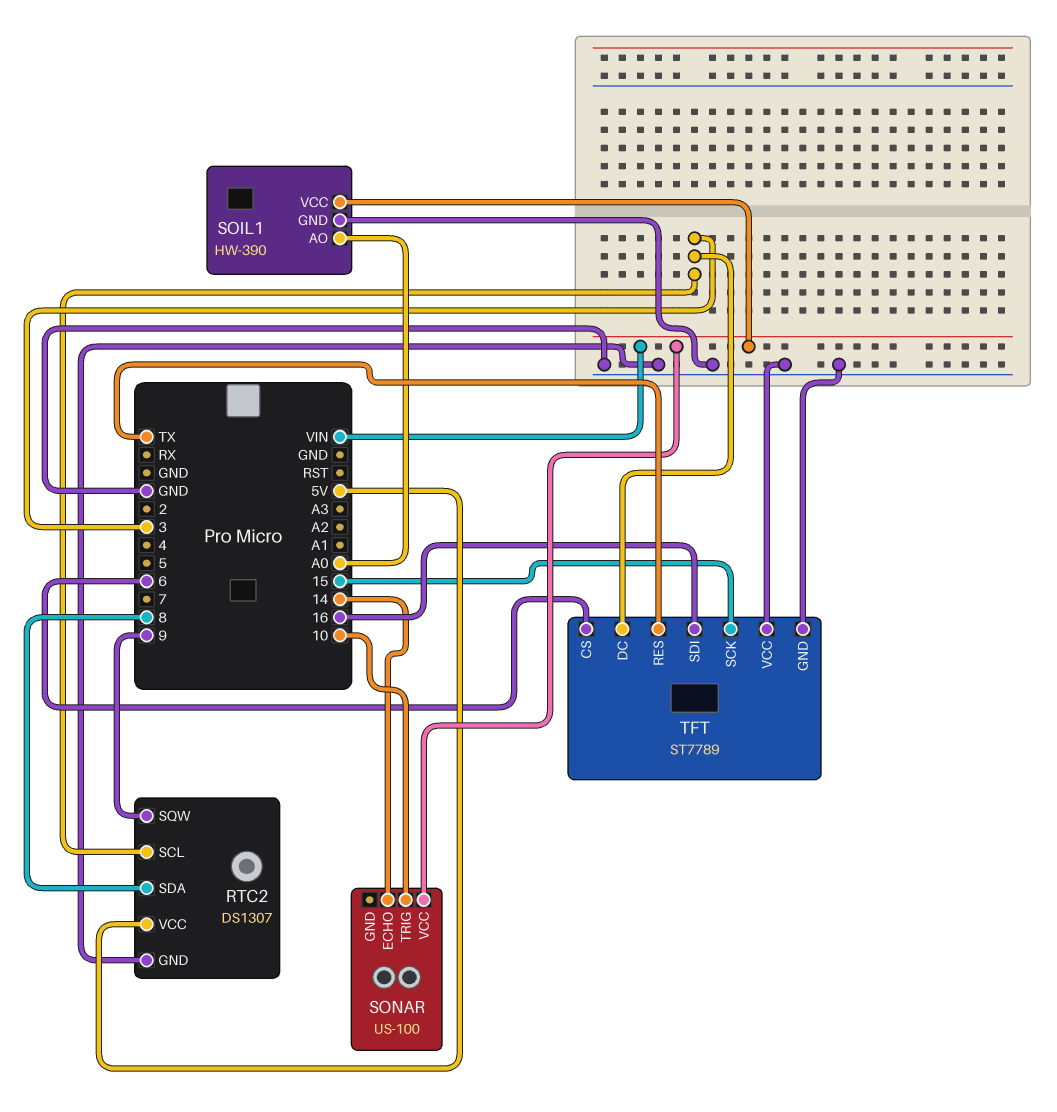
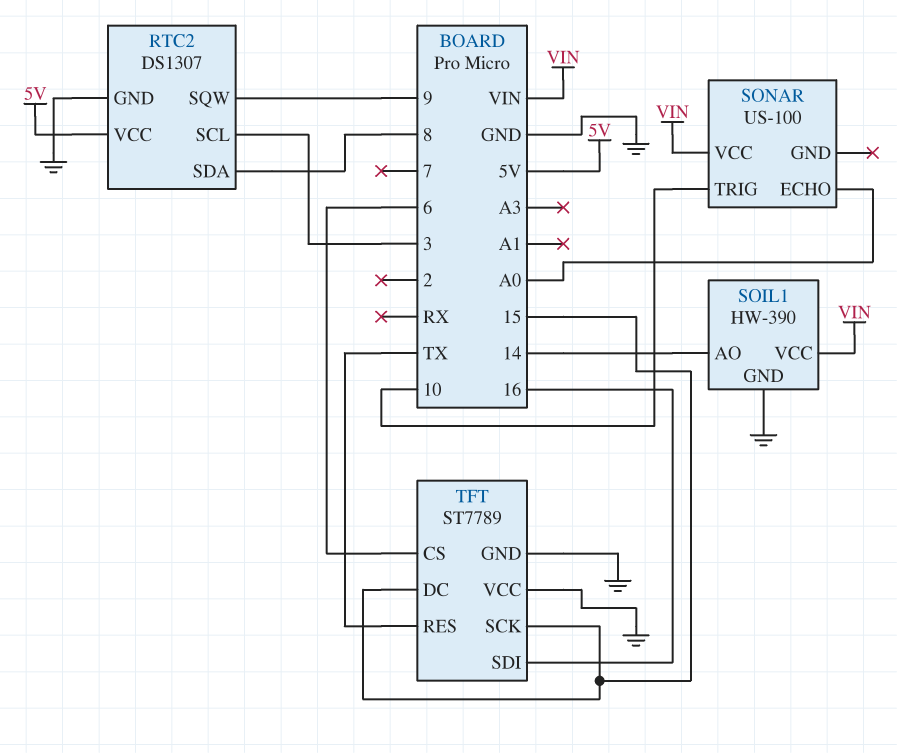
SOIL1 pin AO: A0 -> 14
SONAR pin ECHO: 14 -> A0
TFT pin DC: 3 -> 15

